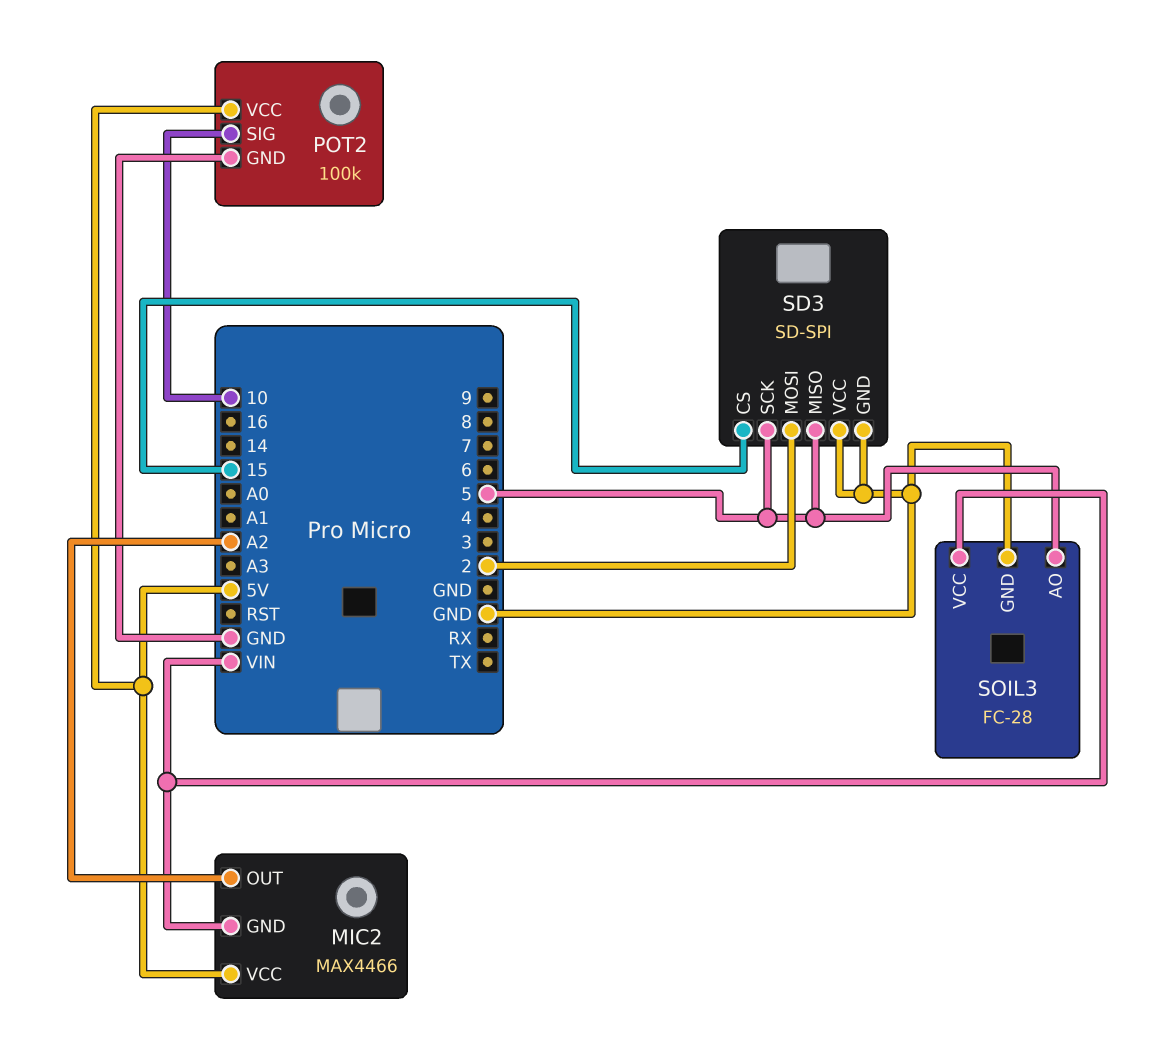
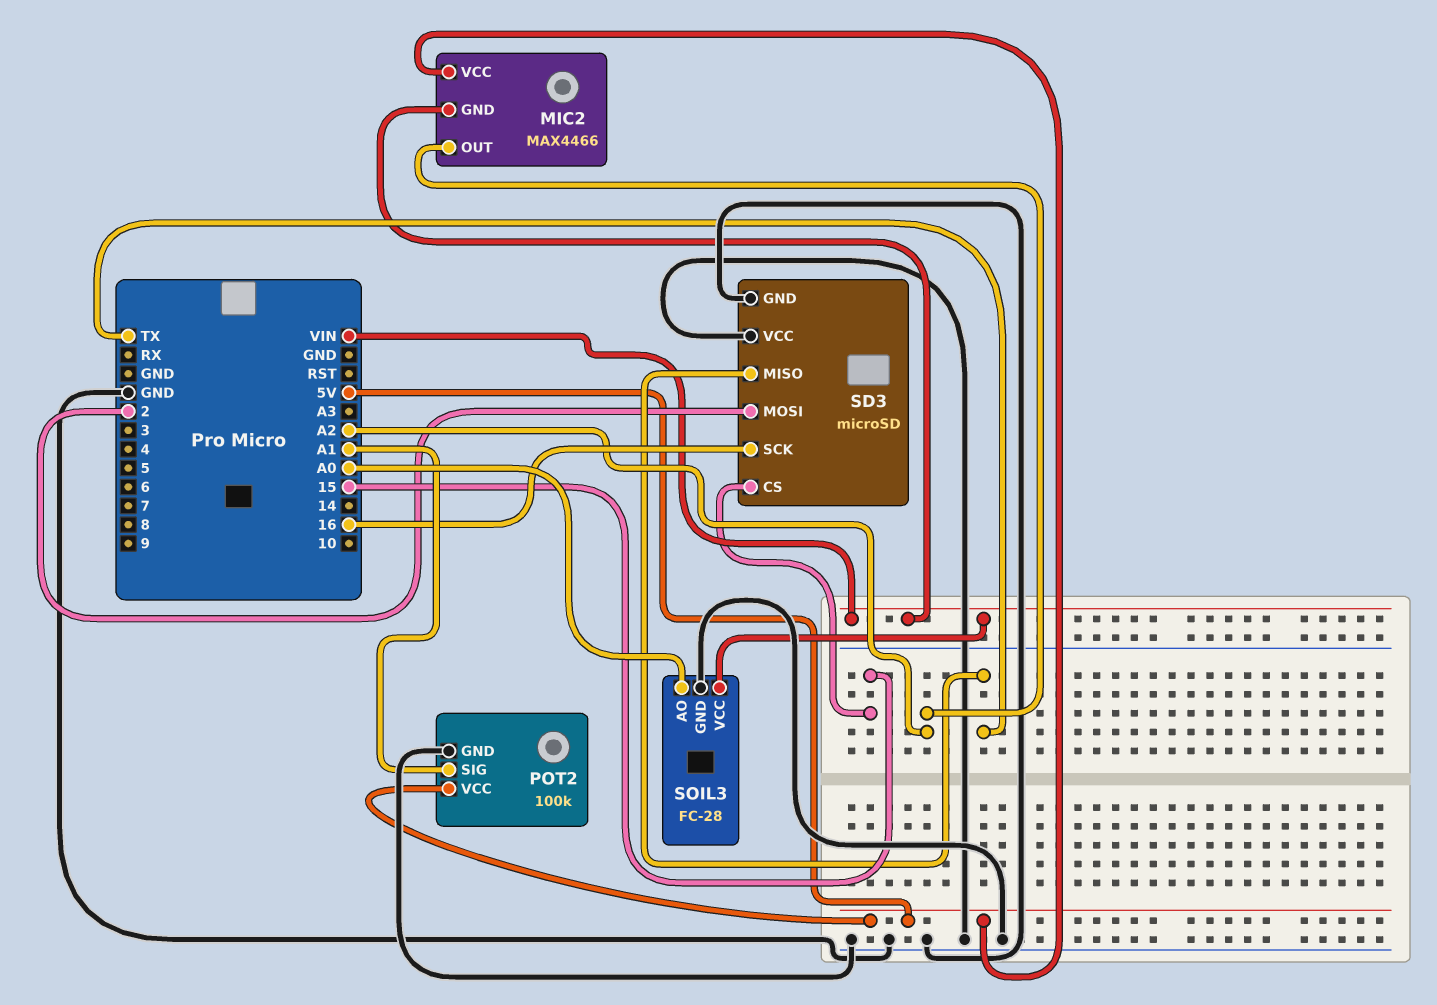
POT2 pin SIG: 10 -> A1
SD3: SD-SPI -> microSD
SD3 pin MISO: 5 -> TX
SD3 pin SCK: 5 -> 16
SOIL3 pin AO: 5 -> A0

